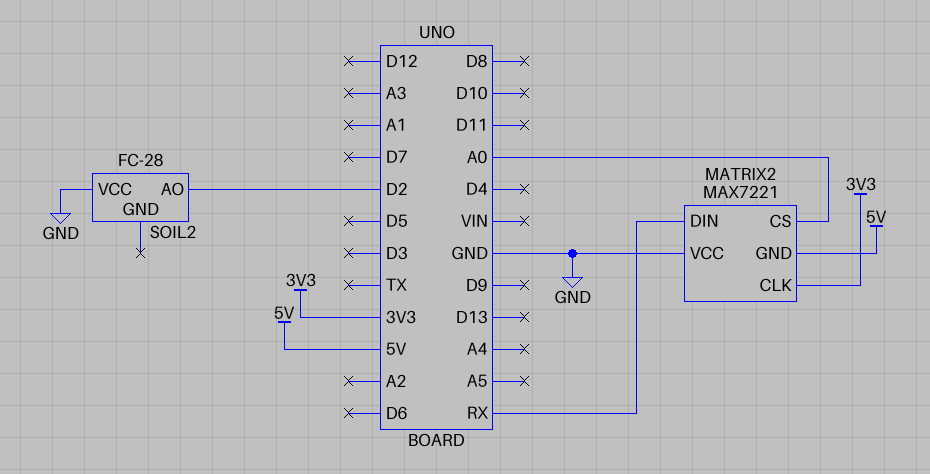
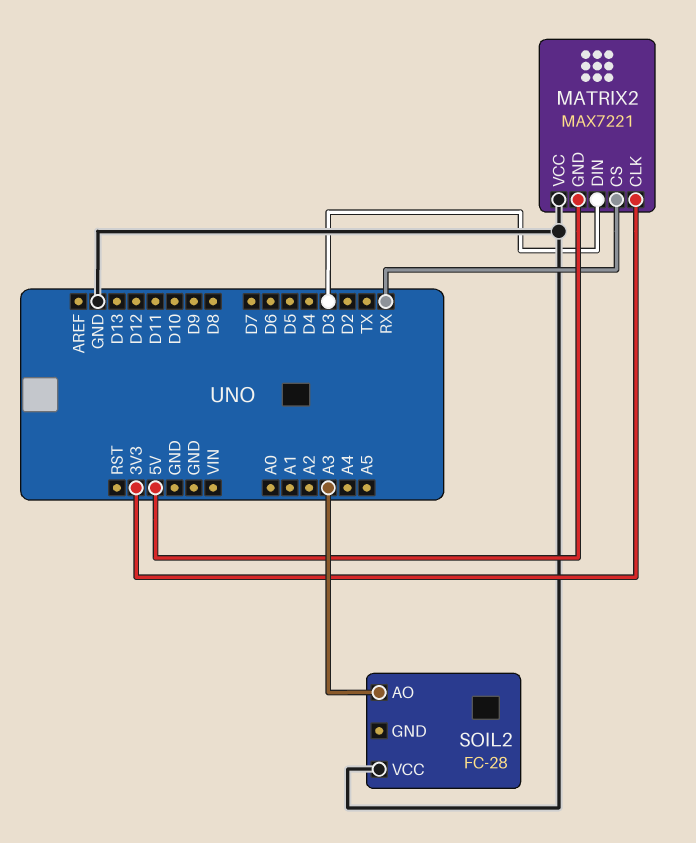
MATRIX2 pin CS: A0 -> RX
MATRIX2 pin DIN: RX -> D3
SOIL2 pin AO: D2 -> A3

